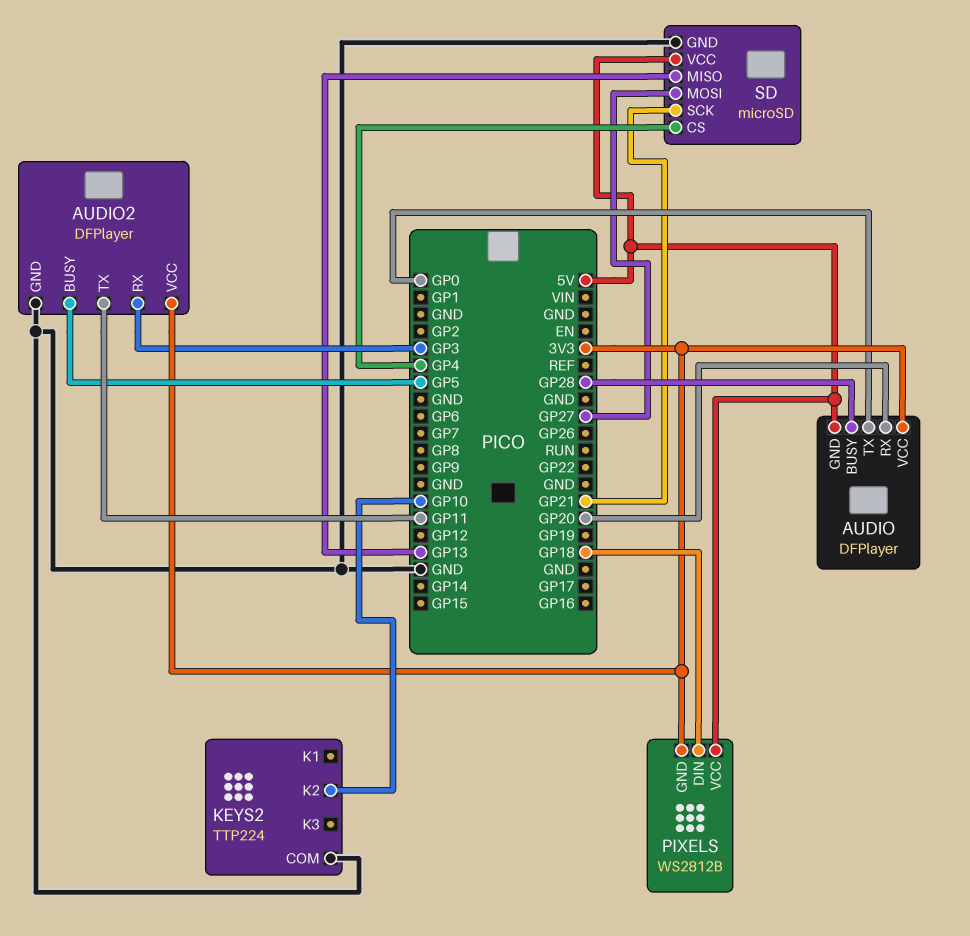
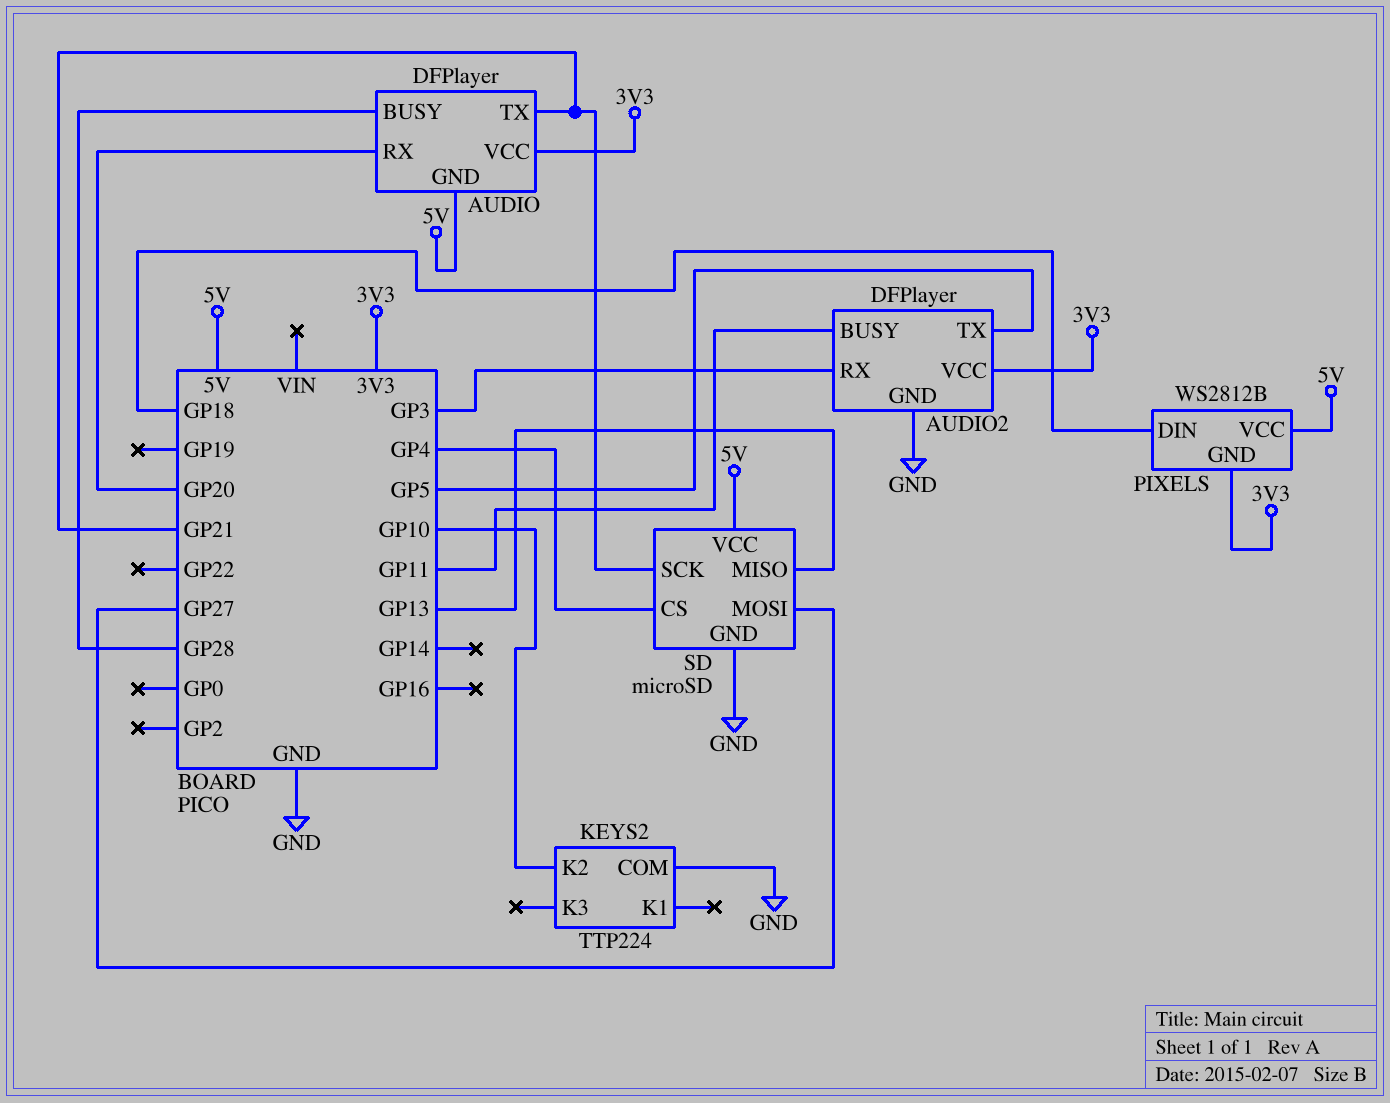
AUDIO pin TX: GP0 -> GP21
AUDIO2 pin BUSY: GP5 -> GP11
AUDIO2 pin TX: GP11 -> GP5

